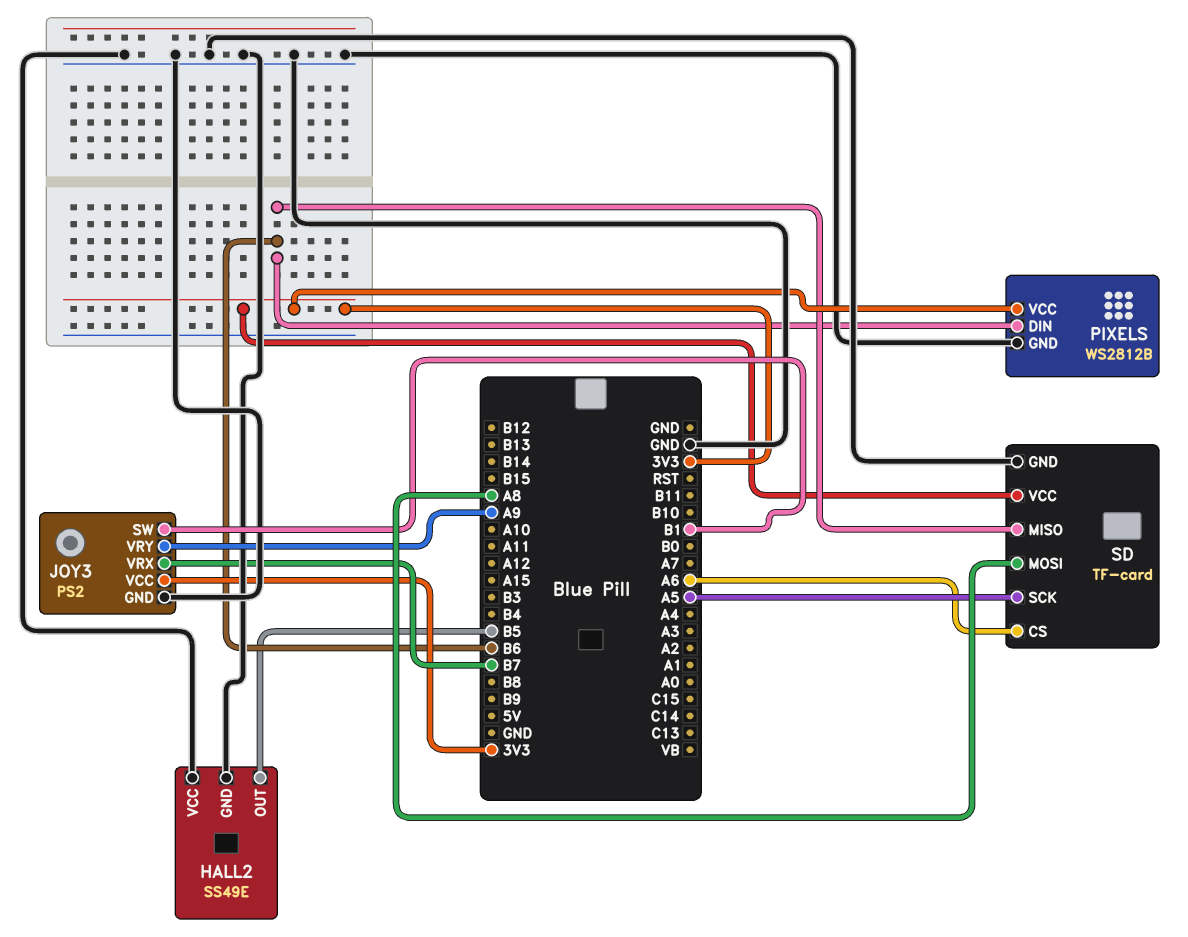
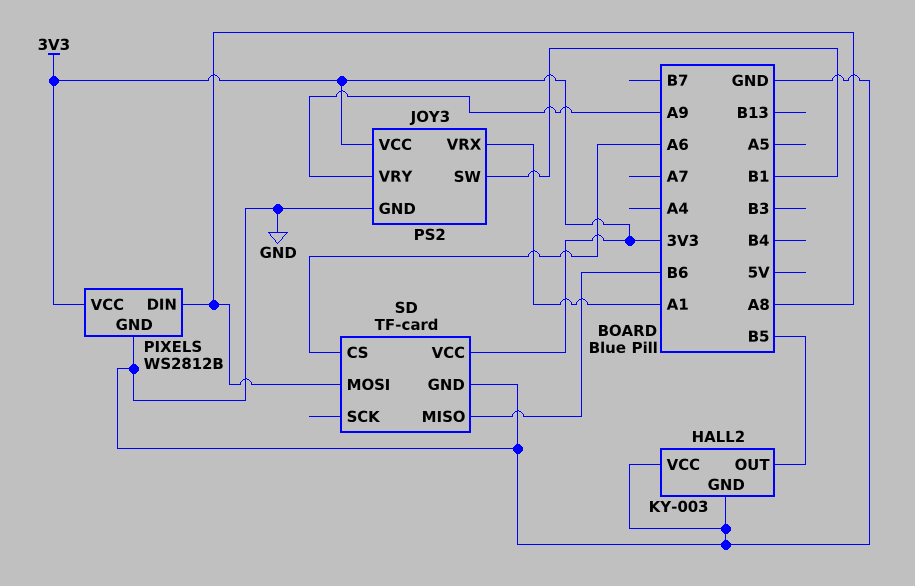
HALL2: SS49E -> KY-003
JOY3 pin VRX: B7 -> A1
PIXELS pin DIN: B6 -> A8
SD pin SCK: A5 -> none

